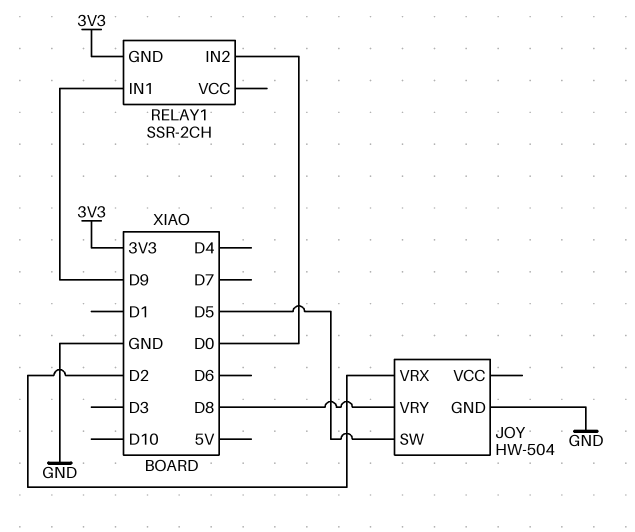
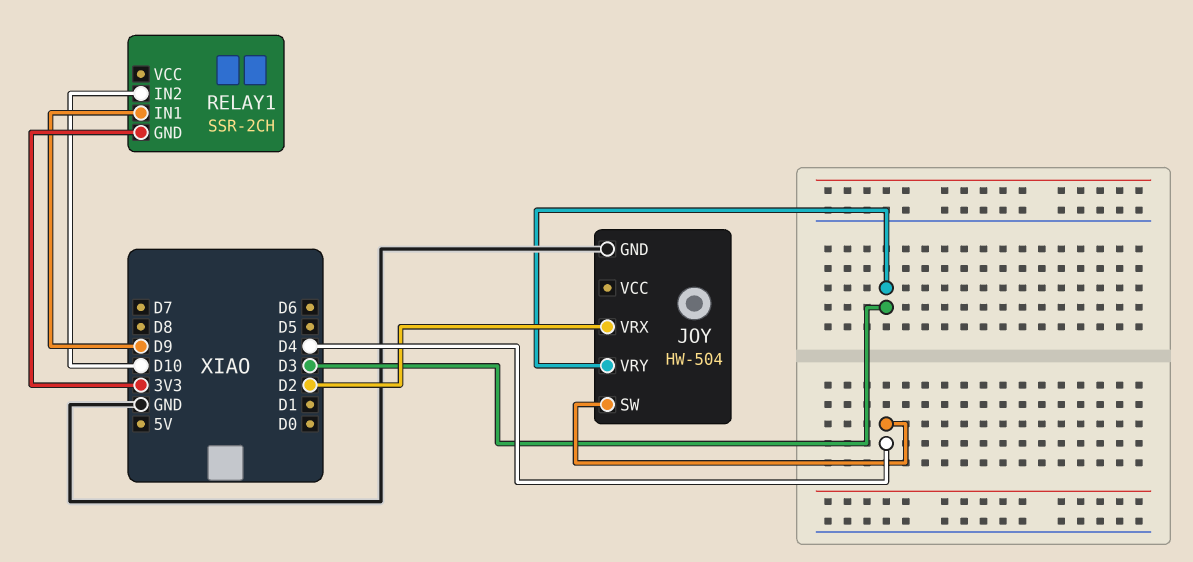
JOY pin SW: D5 -> D4
JOY pin VRY: D8 -> D3
RELAY1 pin IN2: D0 -> D10

